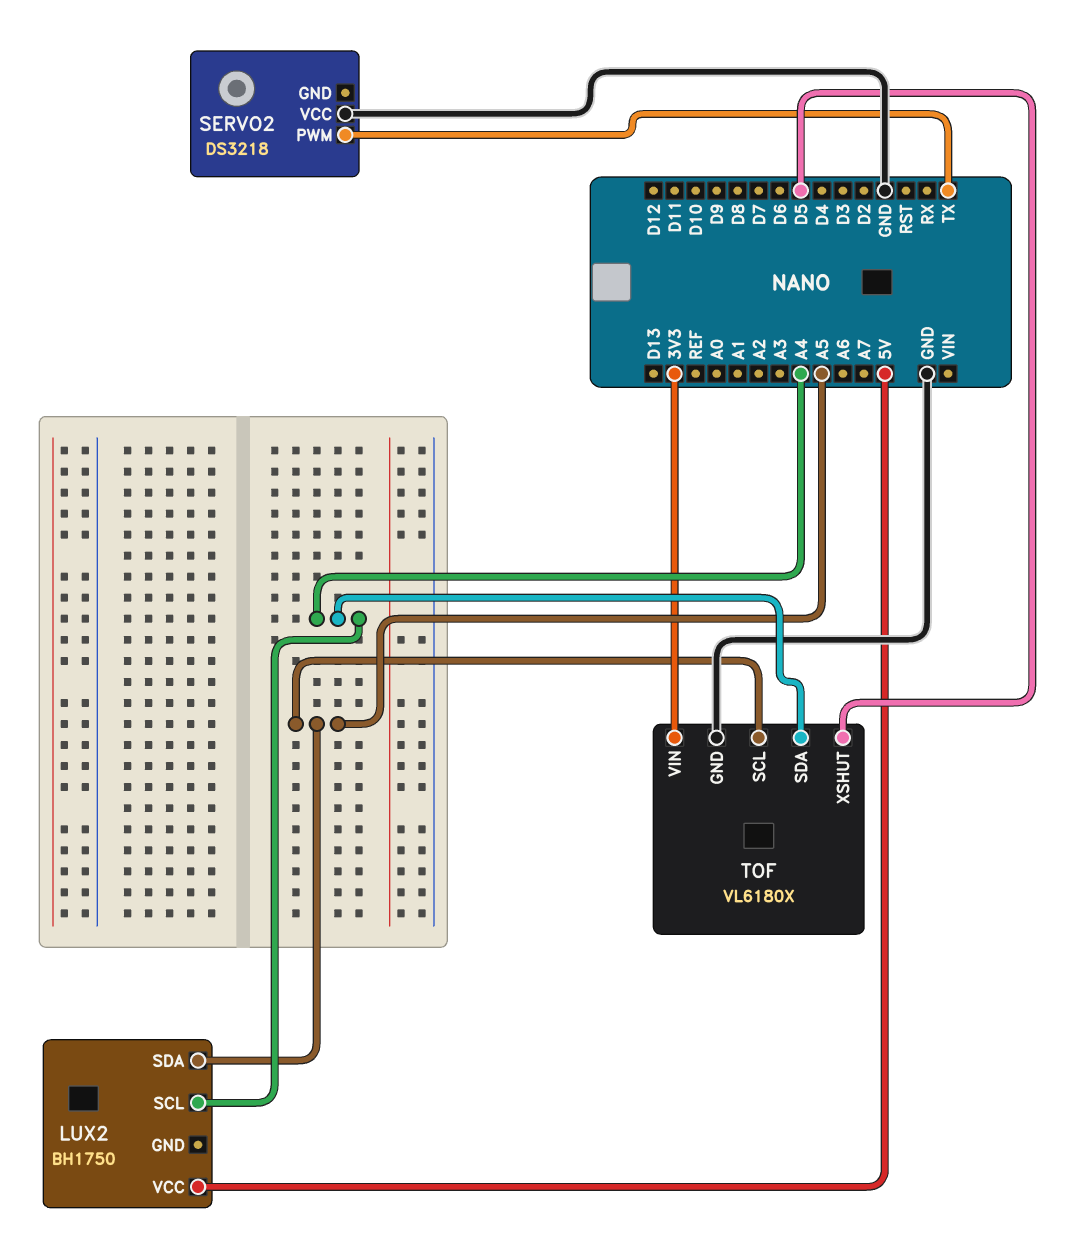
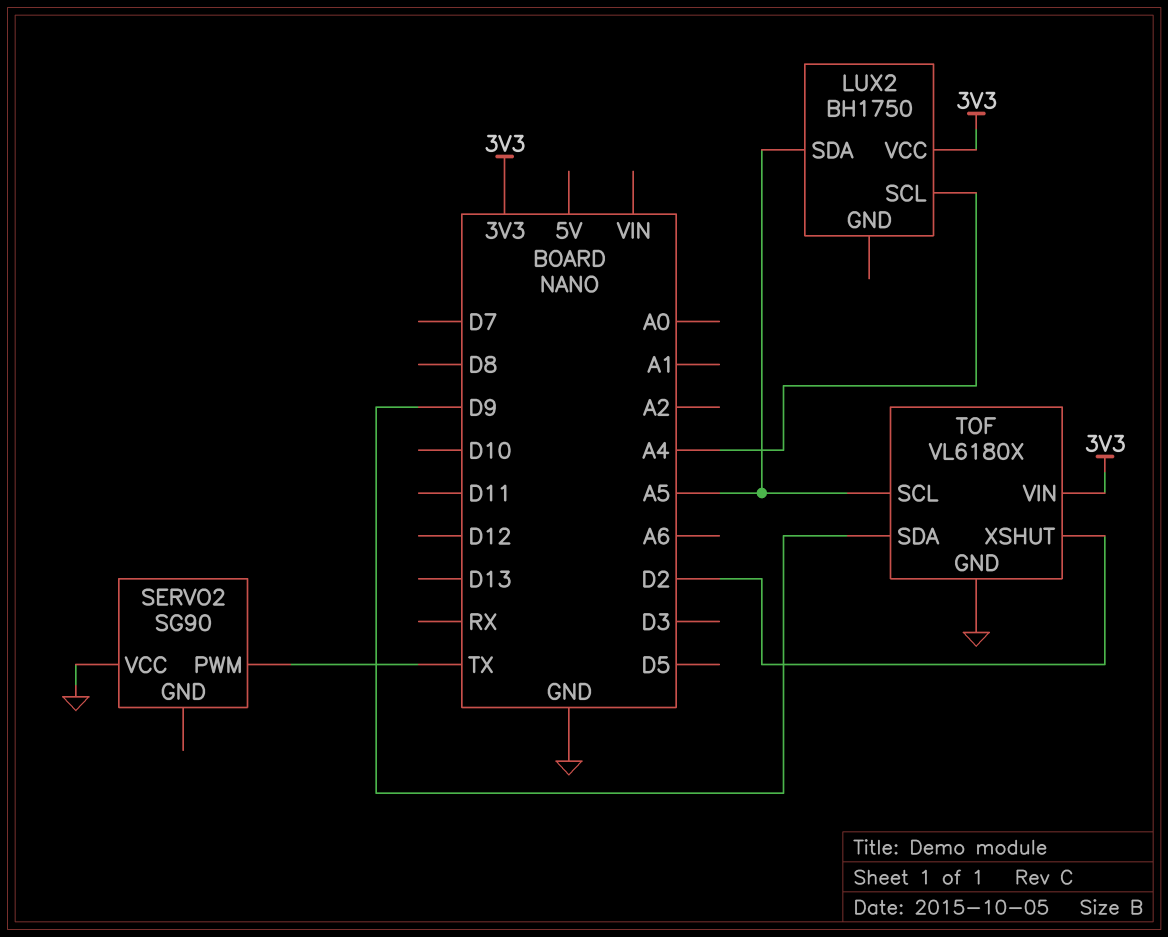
LUX2 pin VCC: 5V -> 3V3
SERVO2: DS3218 -> SG90
TOF pin SDA: A4 -> D9
TOF pin XSHUT: D5 -> D2

